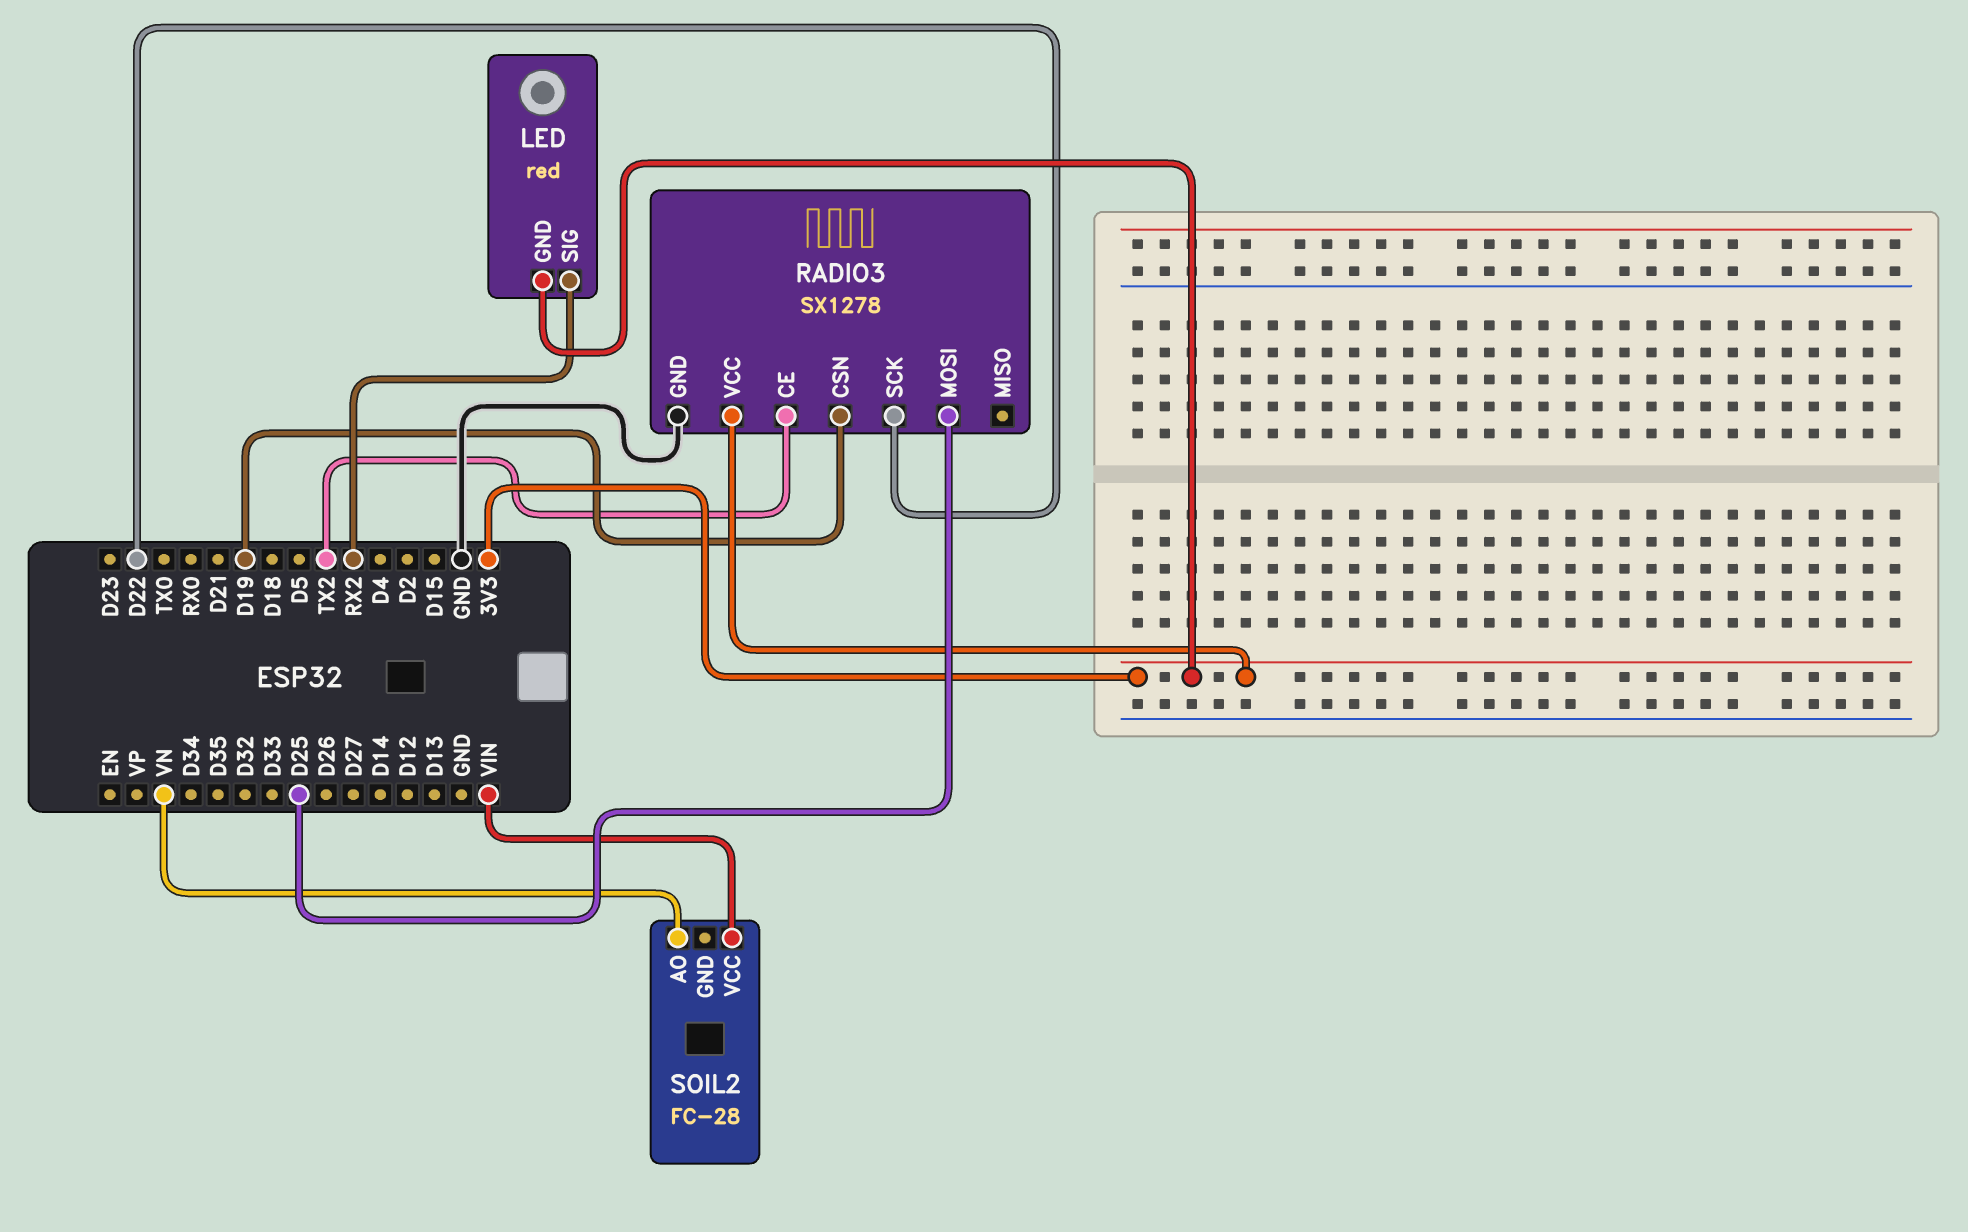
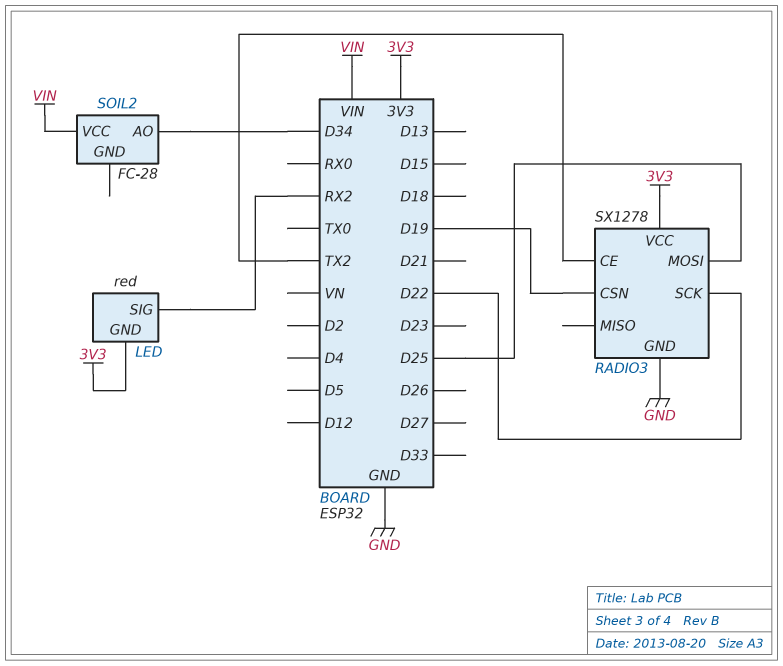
SOIL2 pin AO: VN -> D34

